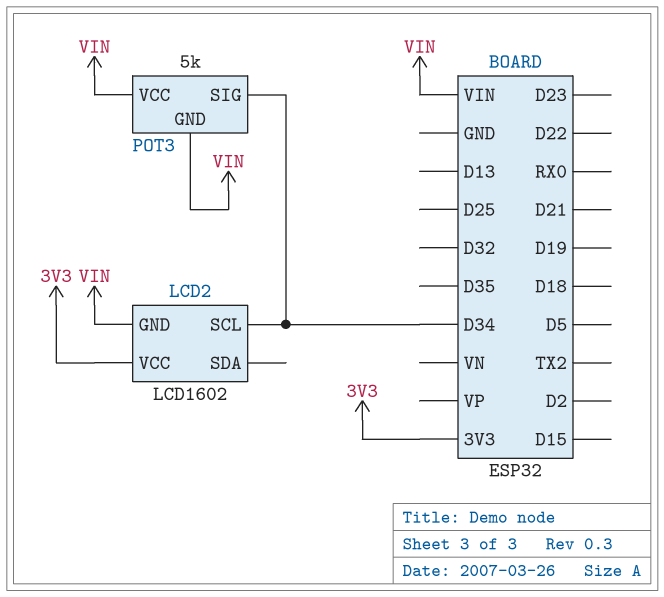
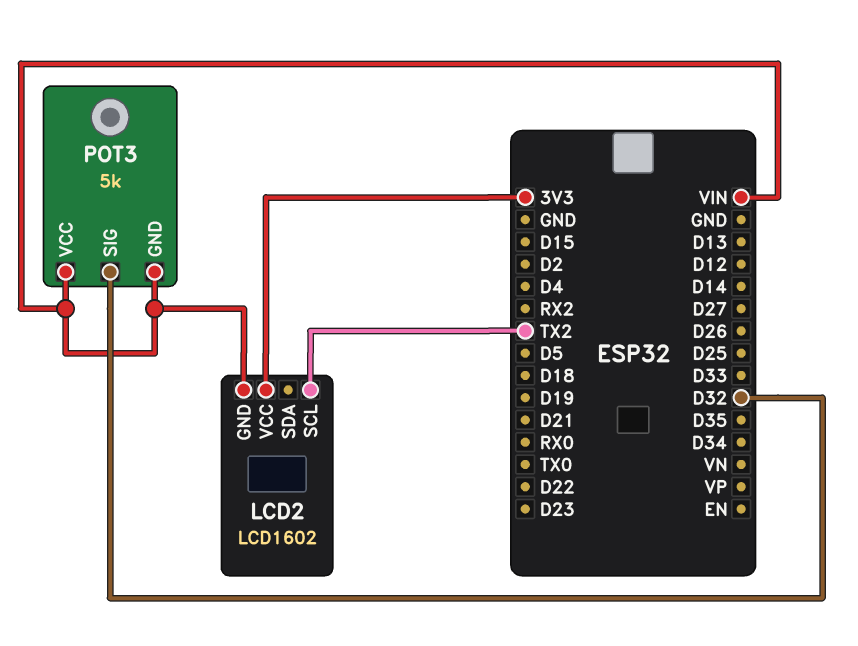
LCD2 pin SCL: D34 -> TX2
POT3 pin SIG: D34 -> D32

